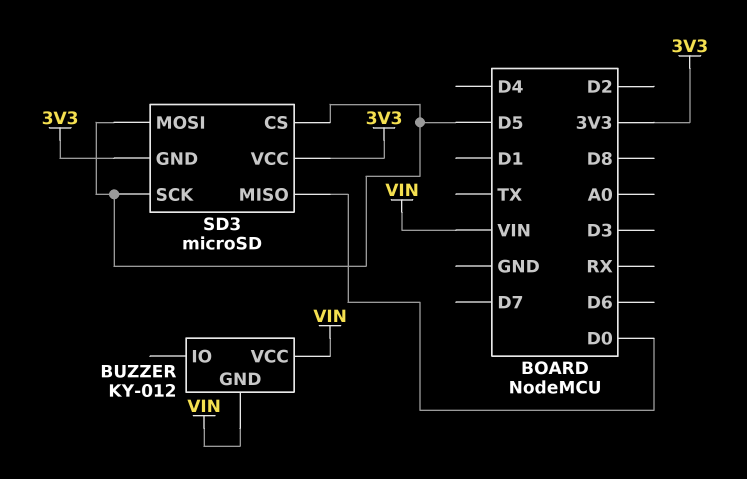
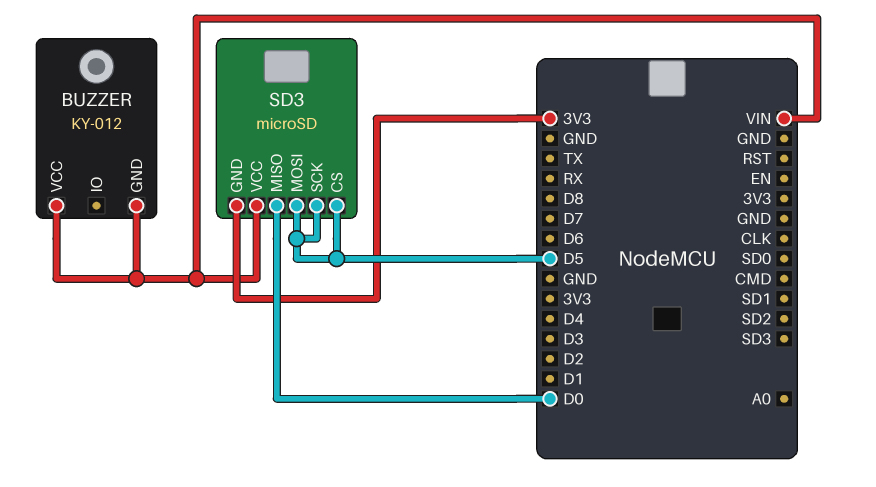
SD3 pin VCC: 3V3 -> VIN

